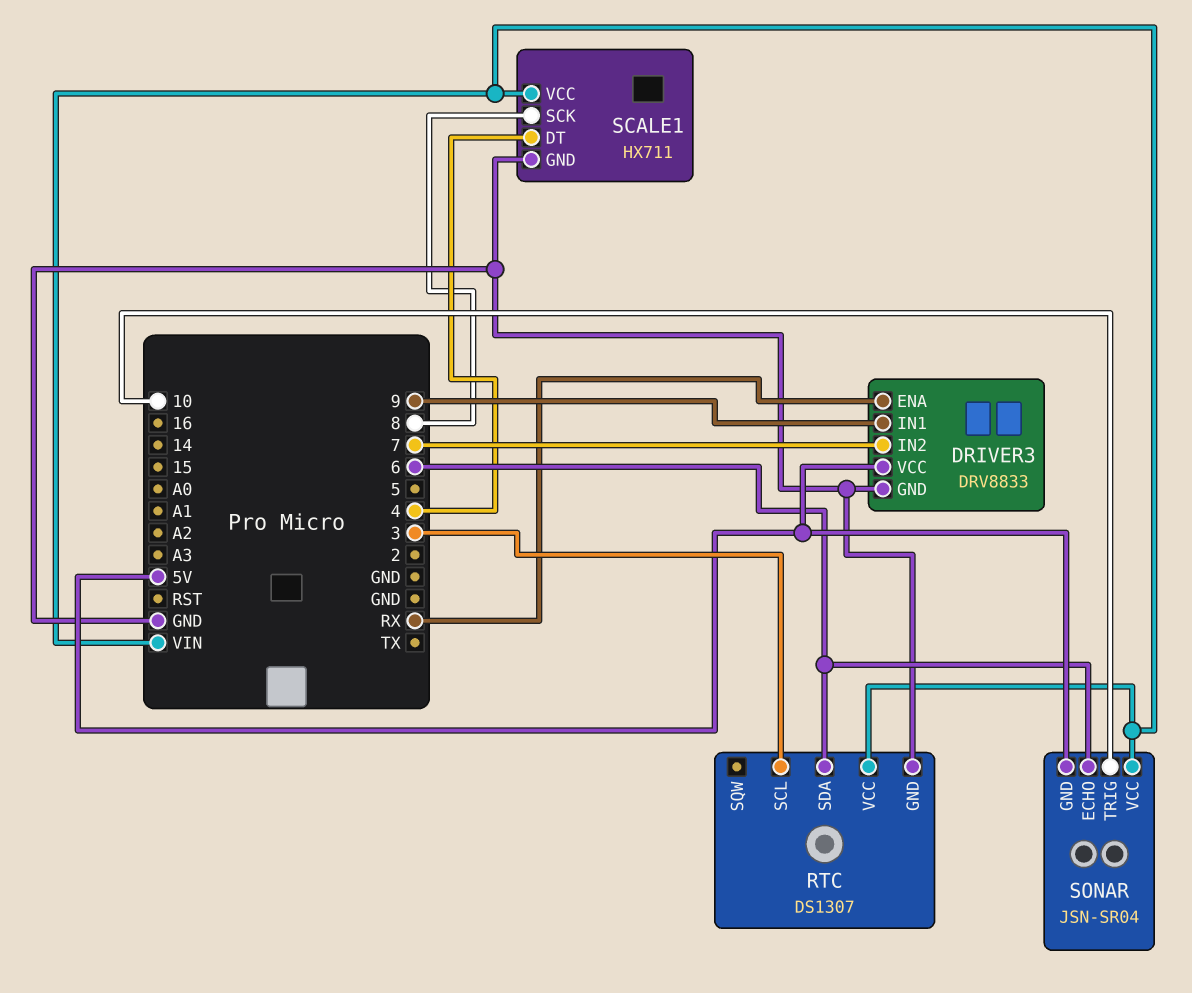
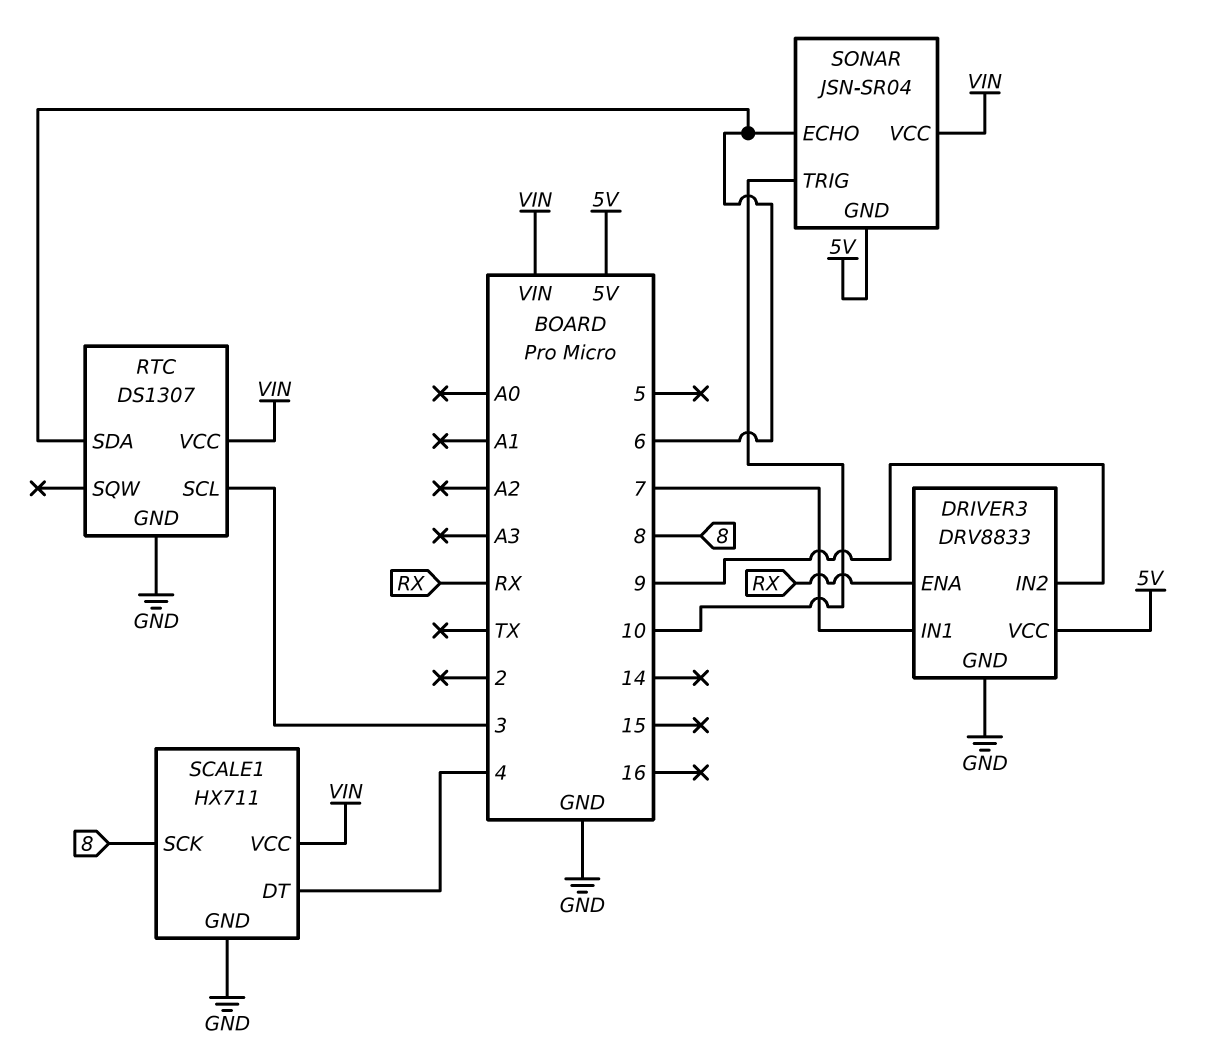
DRIVER3 pin IN1: 9 -> 7
DRIVER3 pin IN2: 7 -> 9

